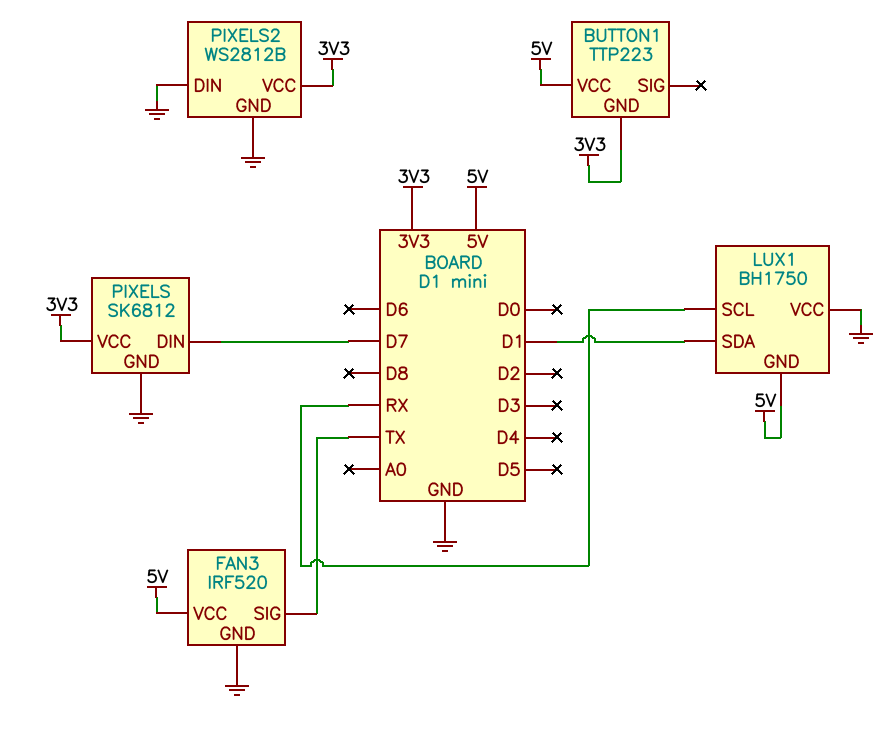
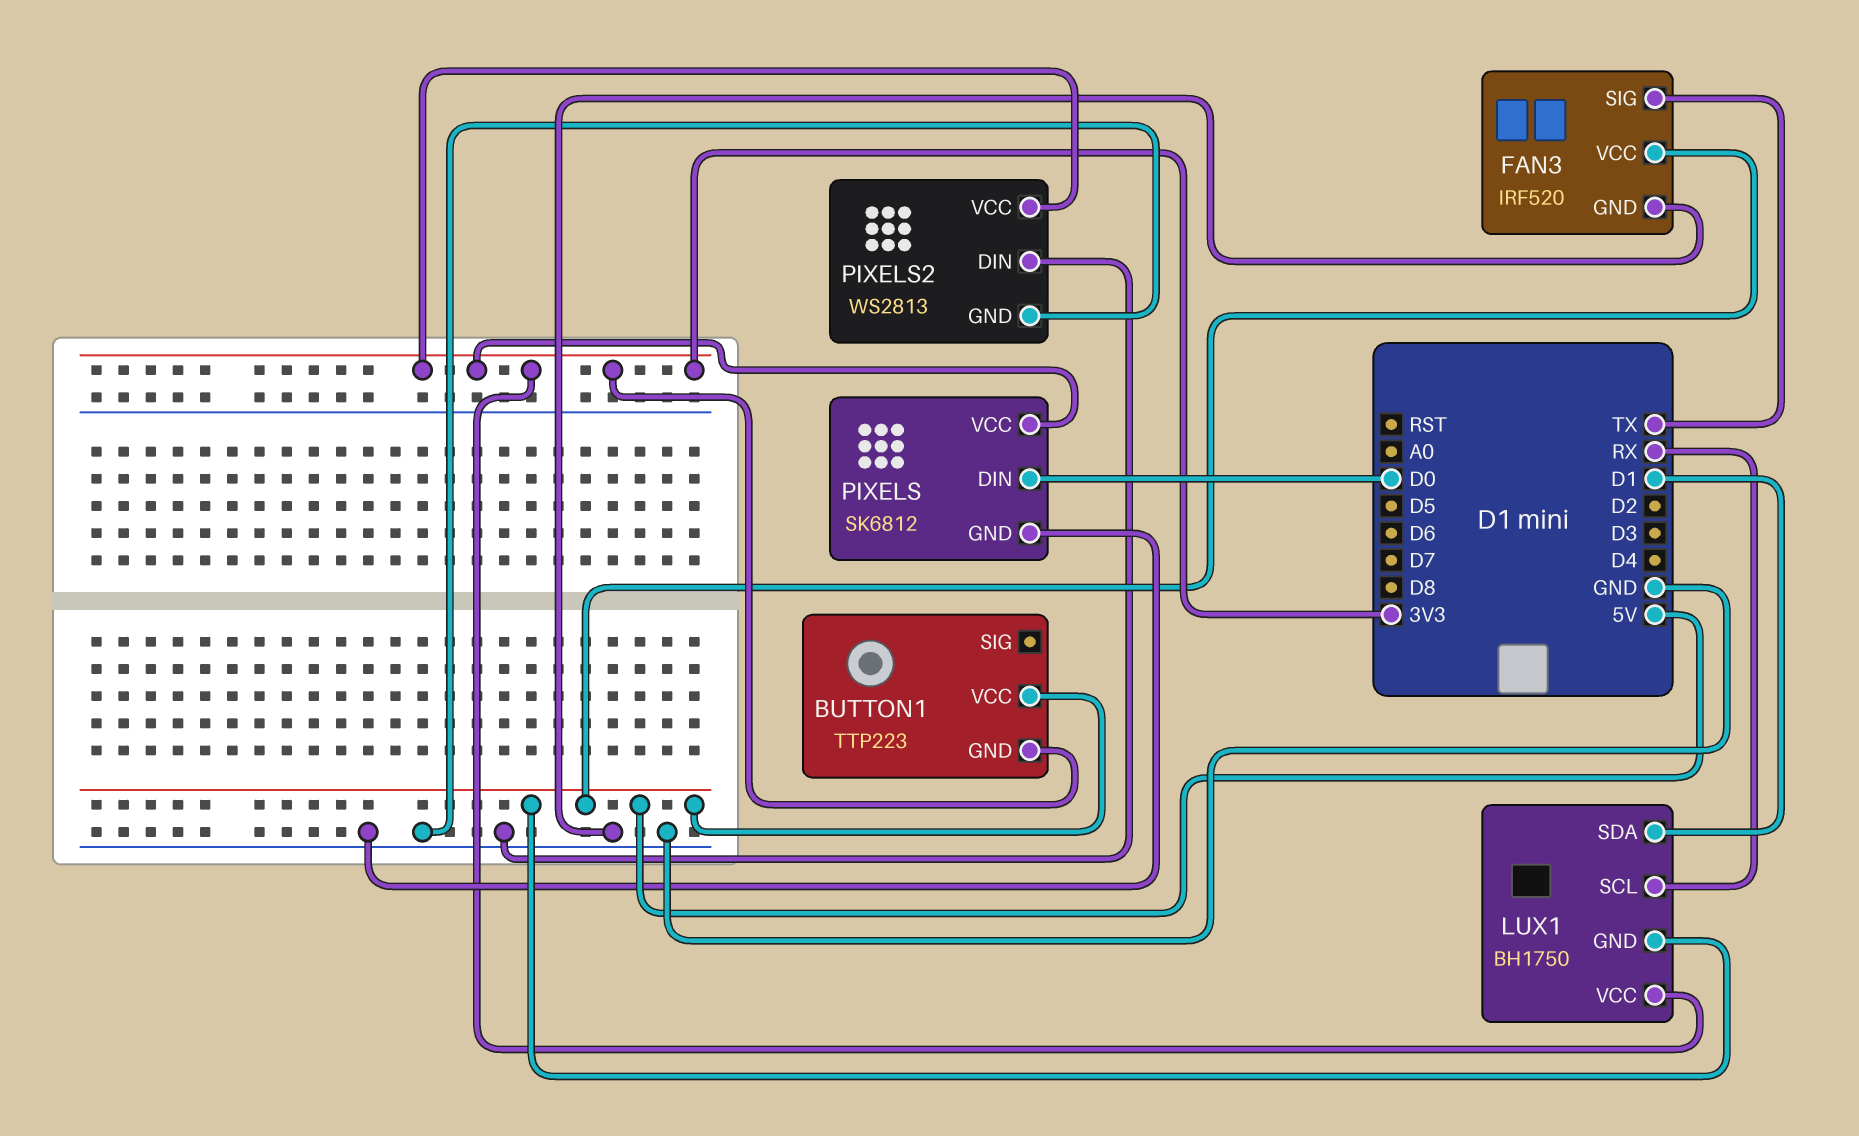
LUX1 pin VCC: GND -> 3V3
PIXELS pin DIN: D7 -> D0
PIXELS2: WS2812B -> WS2813

